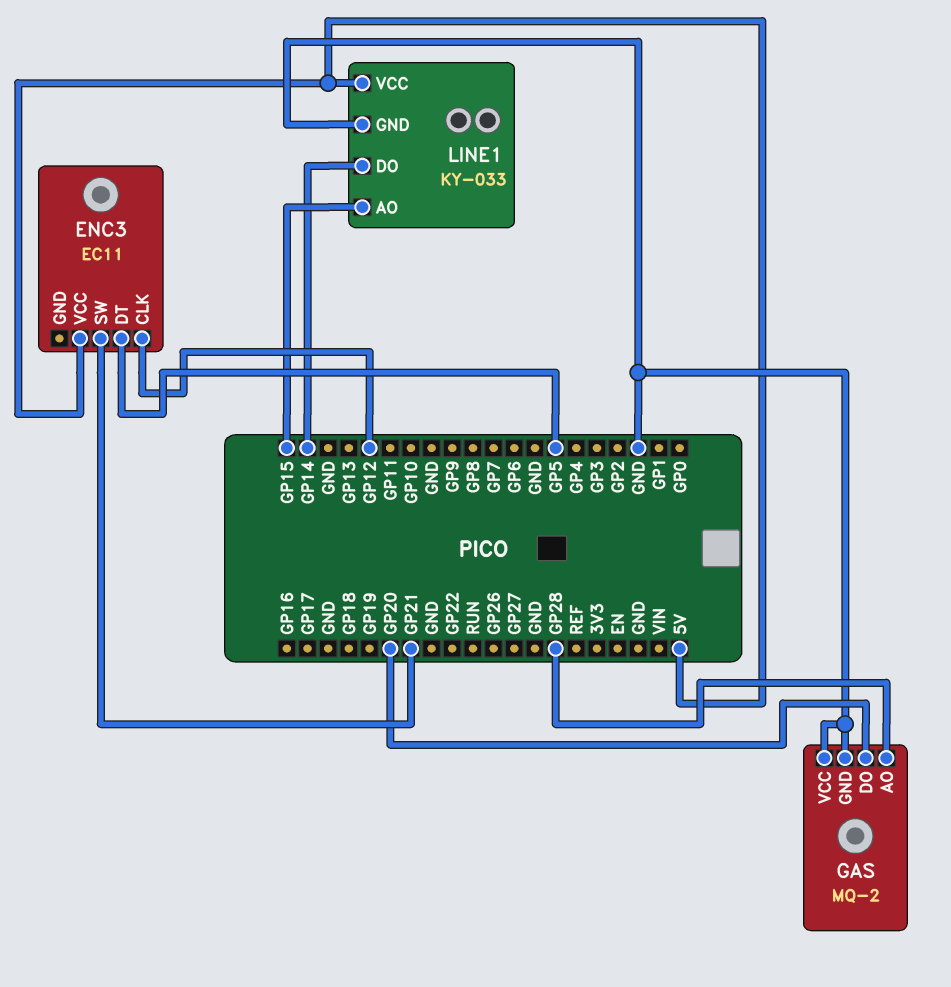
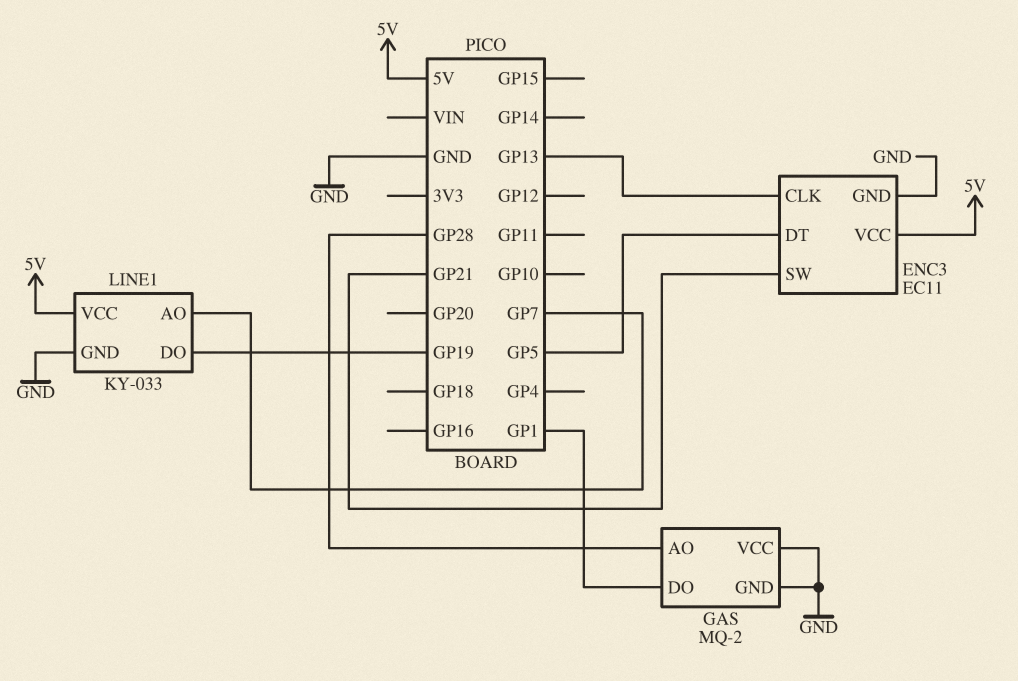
ENC3 pin CLK: GP12 -> GP13
ENC3 pin GND: none -> GND
GAS pin DO: GP20 -> GP1
LINE1 pin AO: GP15 -> GP7
LINE1 pin DO: GP14 -> GP19

